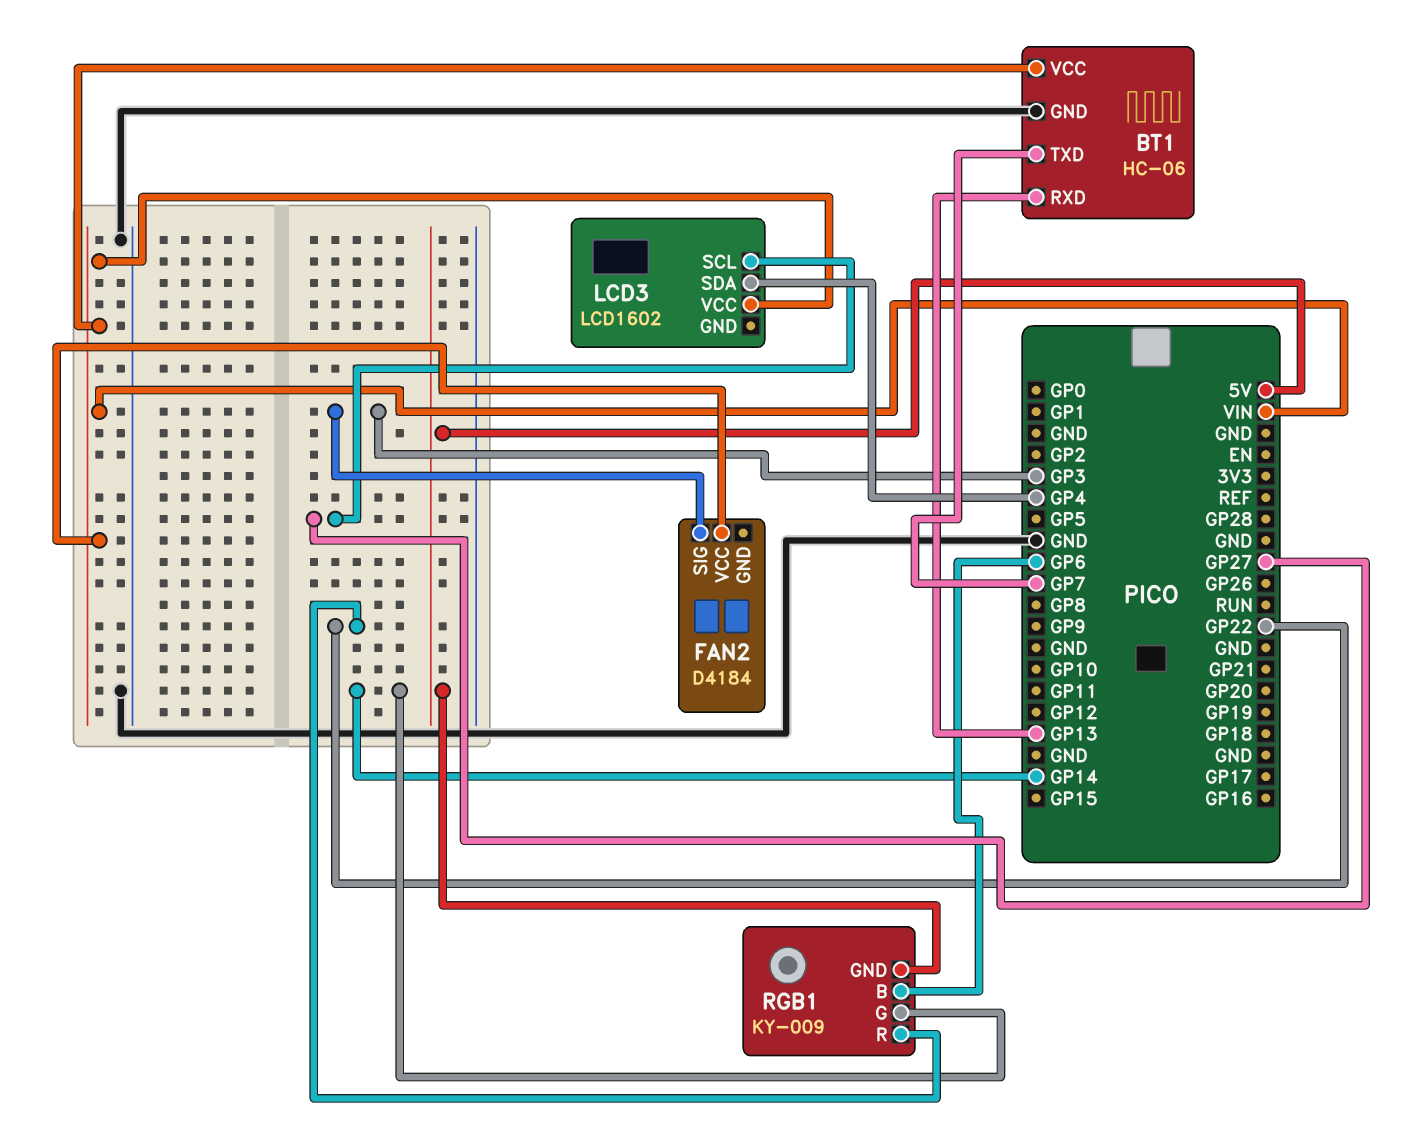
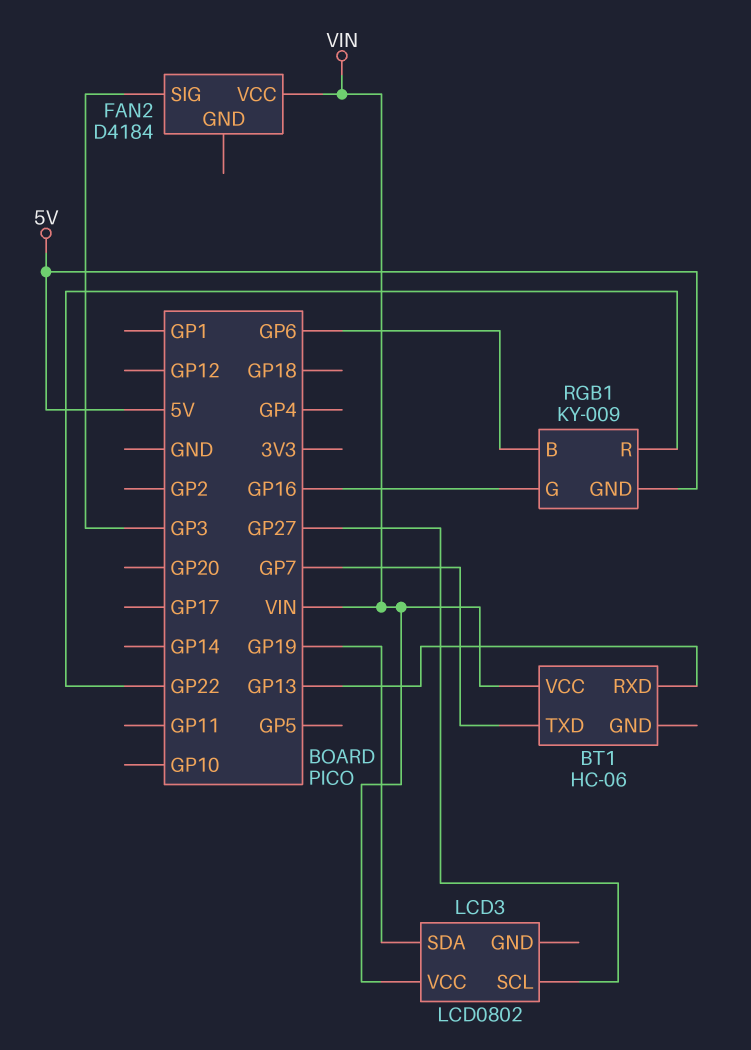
BT1 pin GND: GND -> none
LCD3: LCD1602 -> LCD0802
LCD3 pin SDA: GP4 -> GP19
RGB1 pin G: GP14 -> GP16

